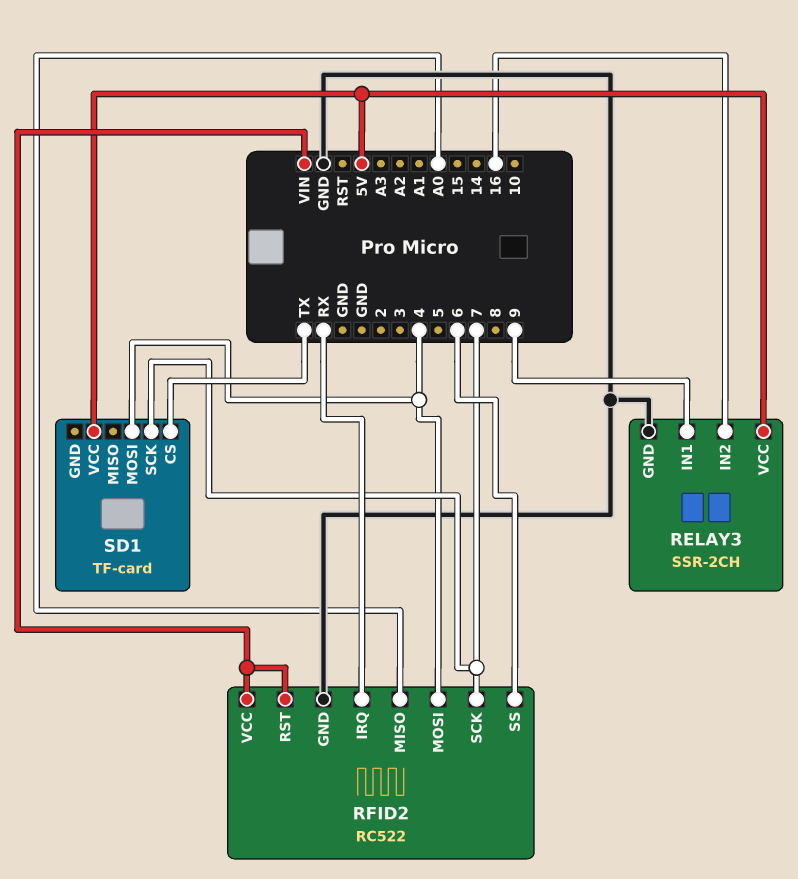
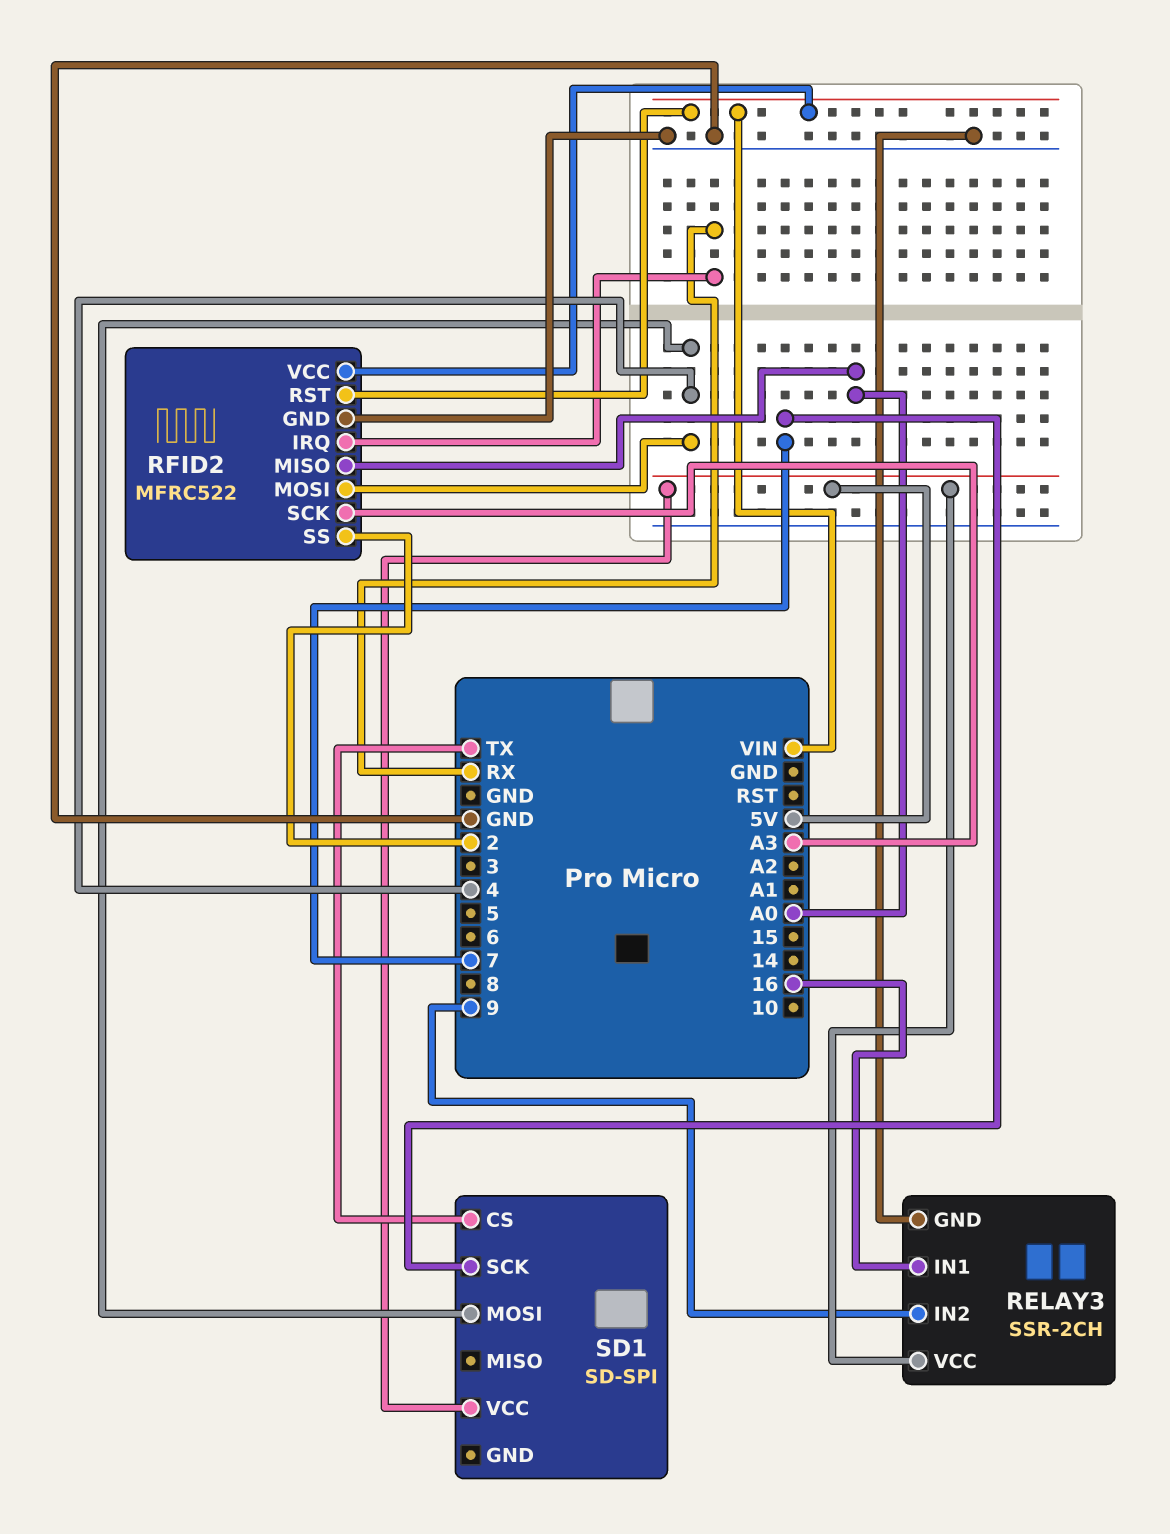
RELAY3 pin IN1: 9 -> 16
RELAY3 pin IN2: 16 -> 9
RFID2: RC522 -> MFRC522
RFID2 pin SCK: 7 -> A3
RFID2 pin SS: 6 -> 2
SD1: TF-card -> SD-SPI

